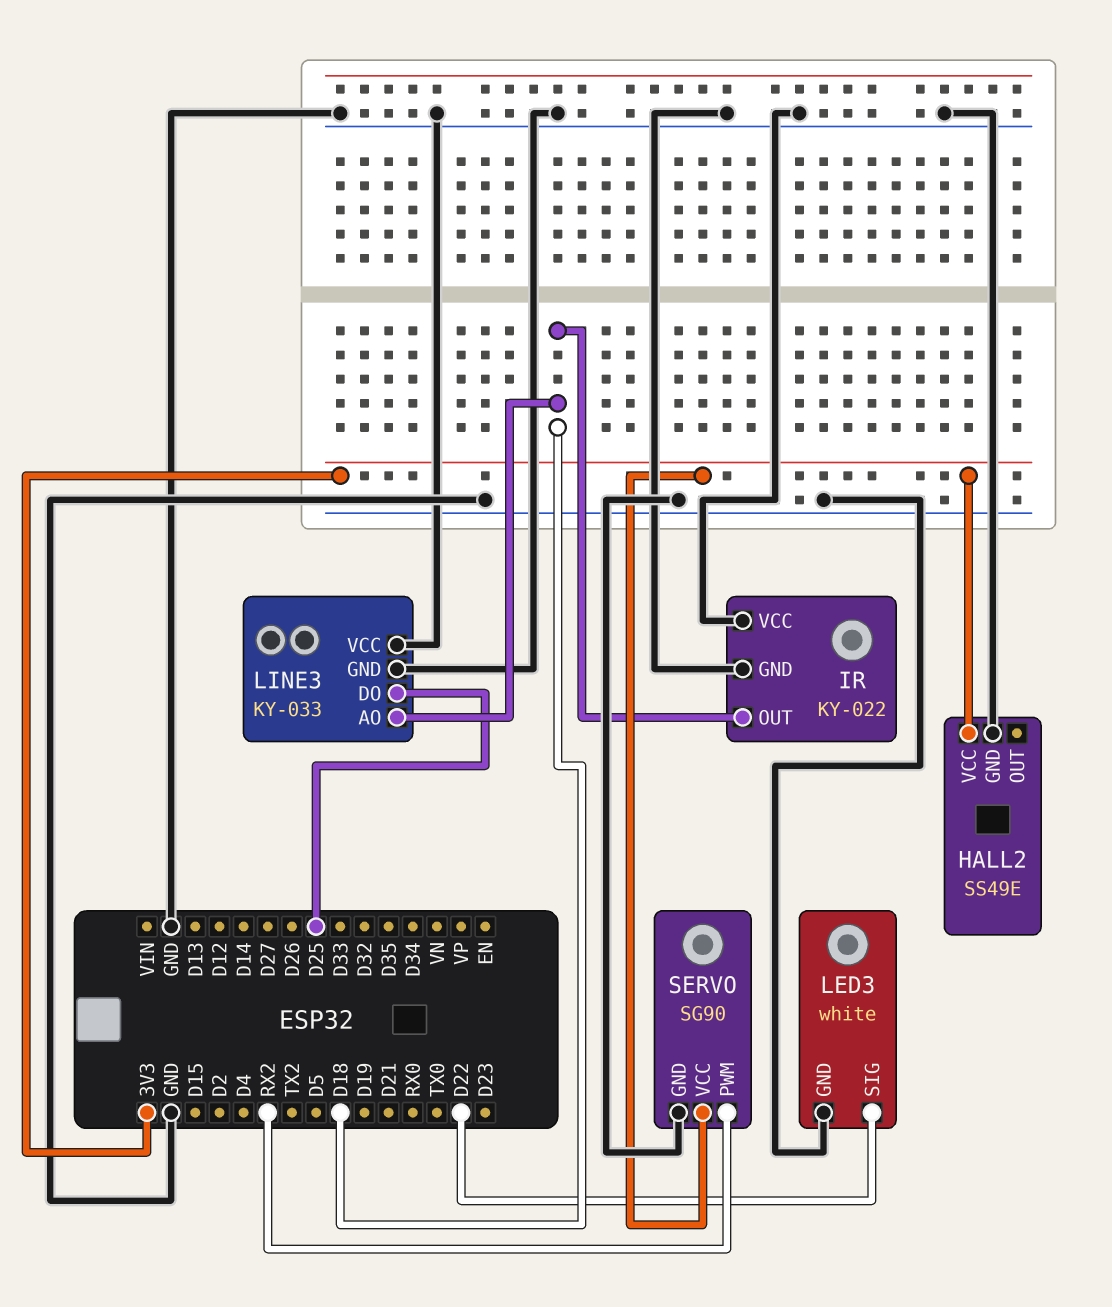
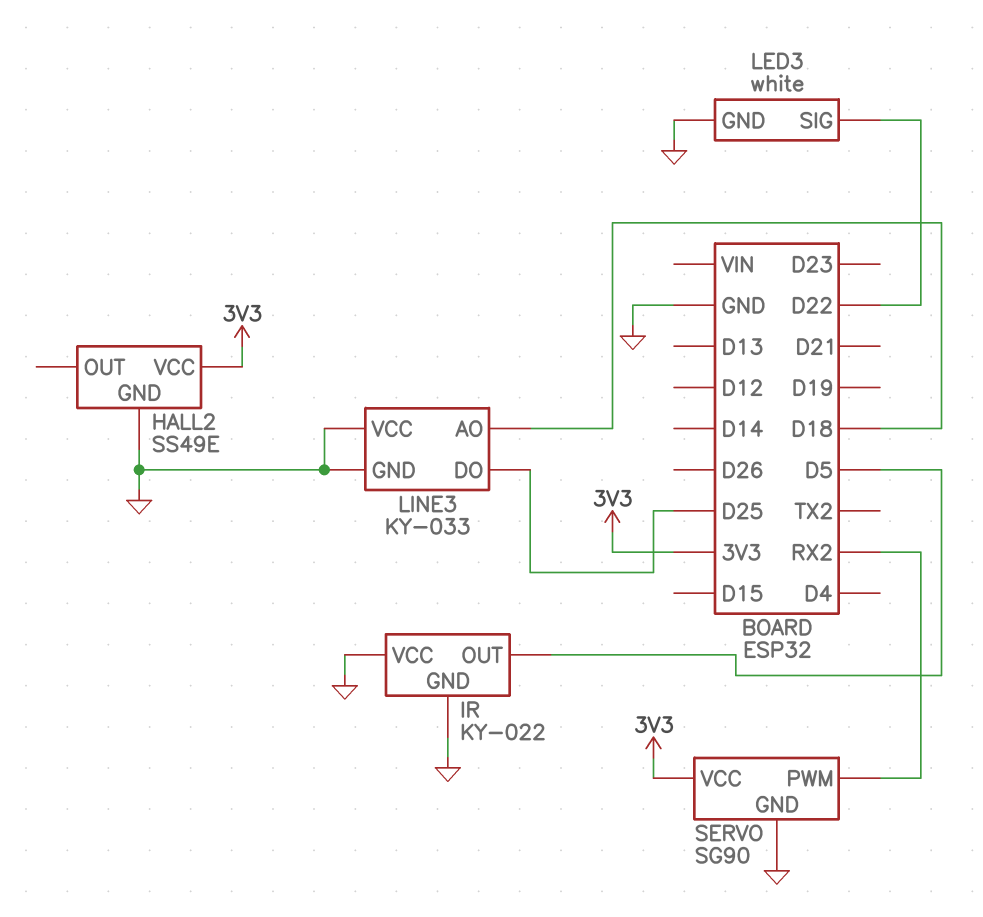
IR pin OUT: D18 -> D5

